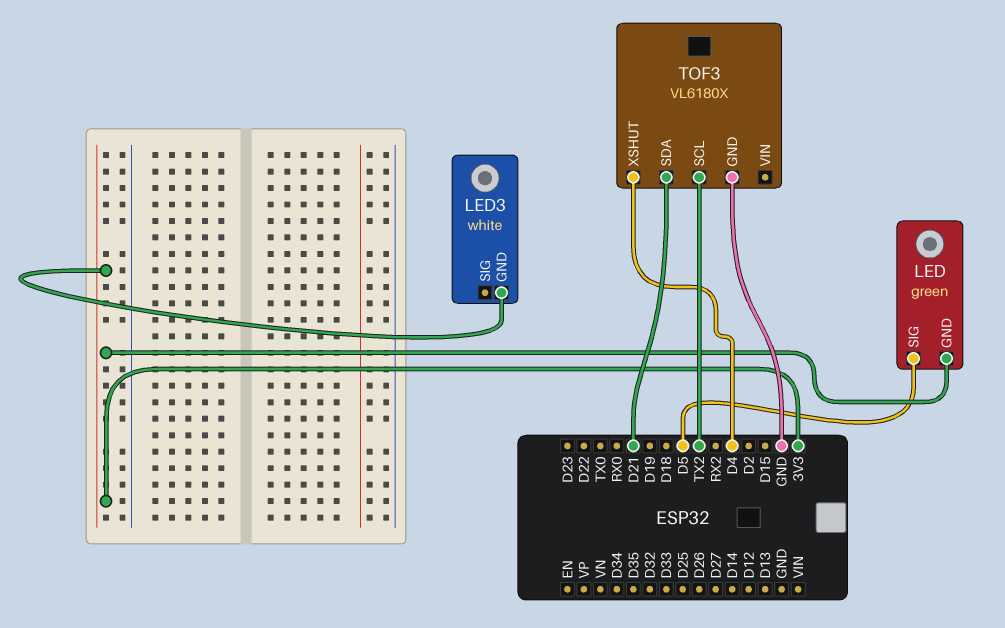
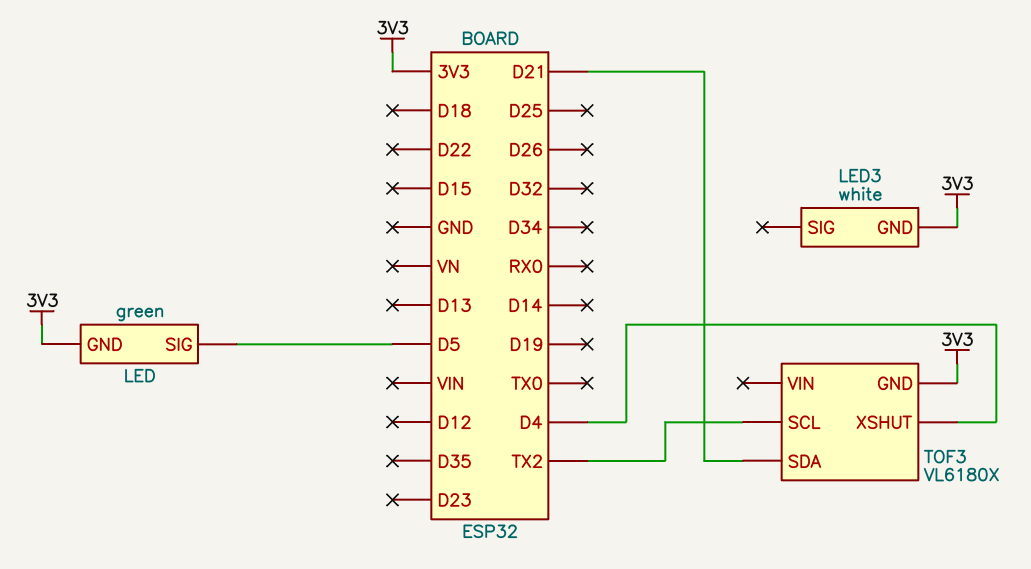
TOF3 pin GND: GND -> 3V3

